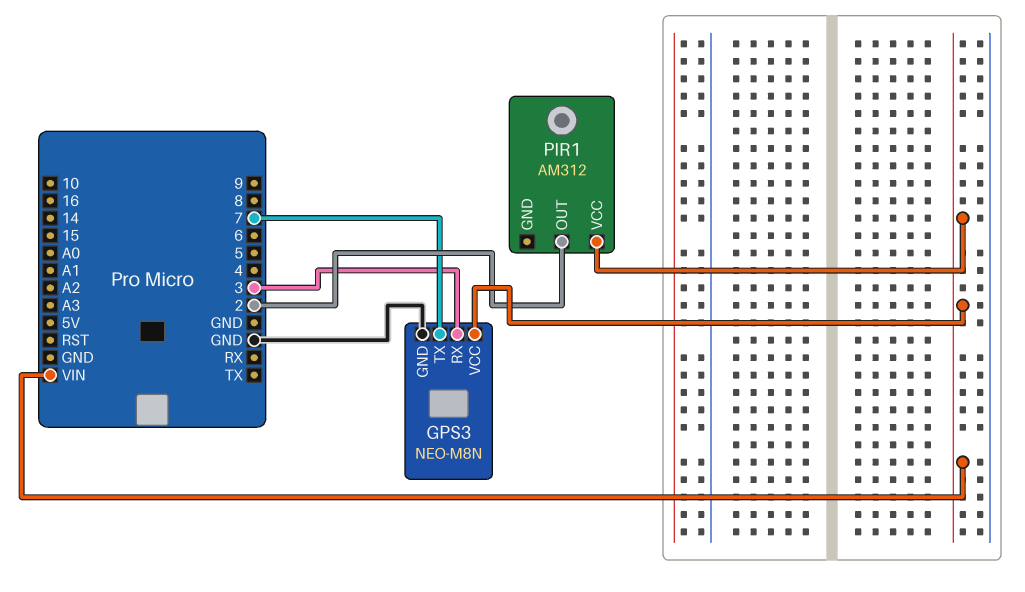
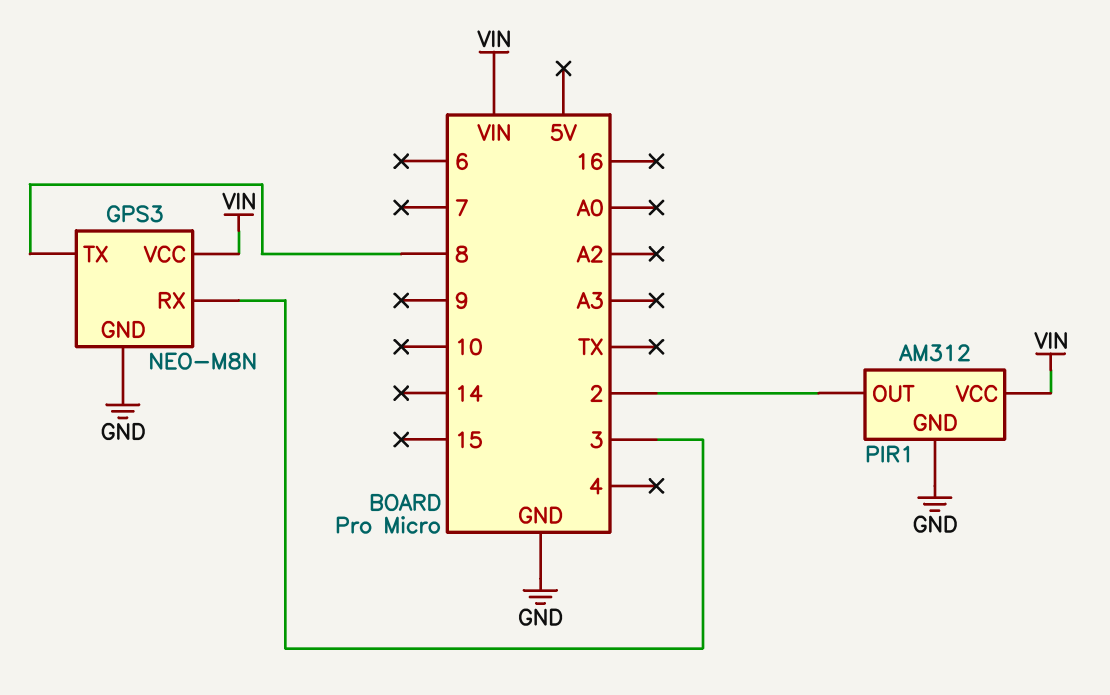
GPS3 pin TX: 7 -> 8
PIR1 pin GND: none -> GND

